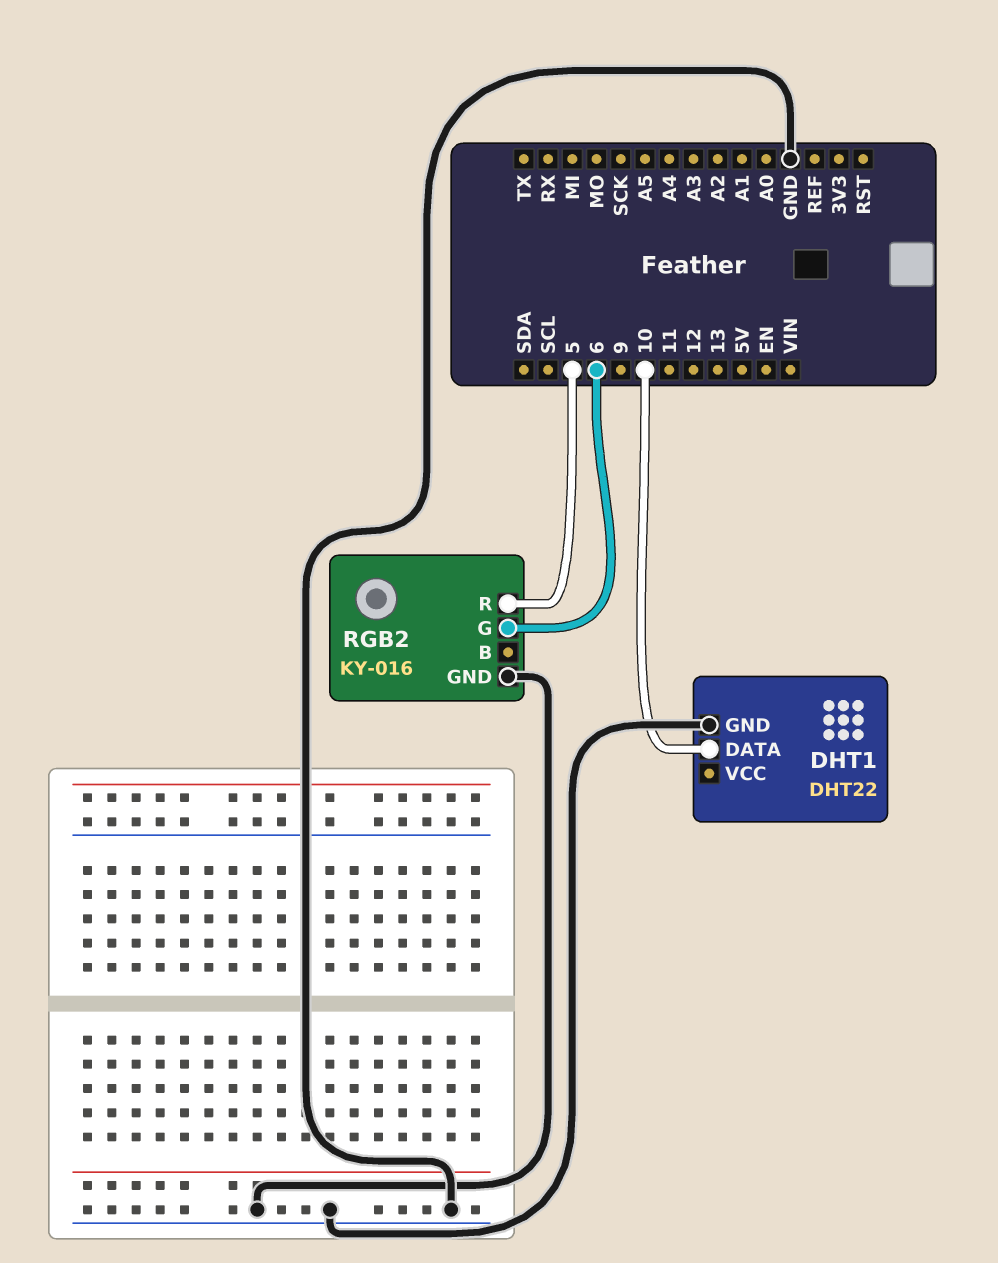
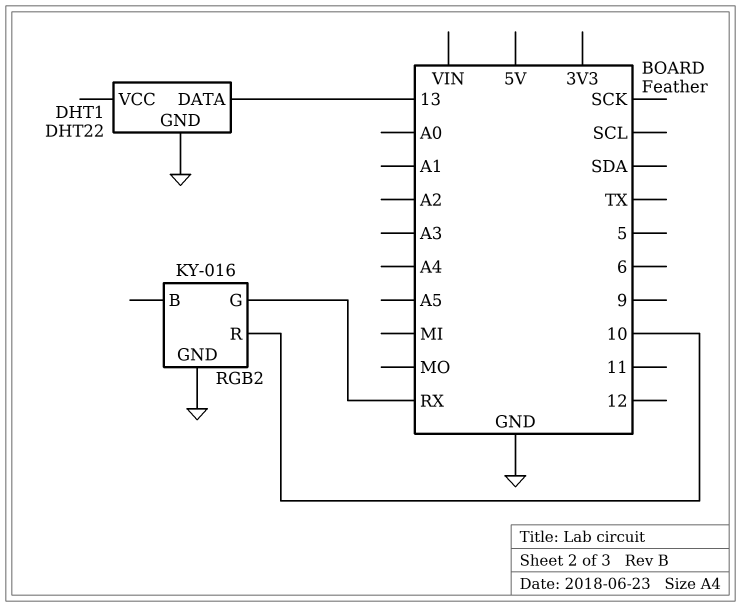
DHT1 pin DATA: 10 -> 13
RGB2 pin G: 6 -> RX
RGB2 pin R: 5 -> 10

